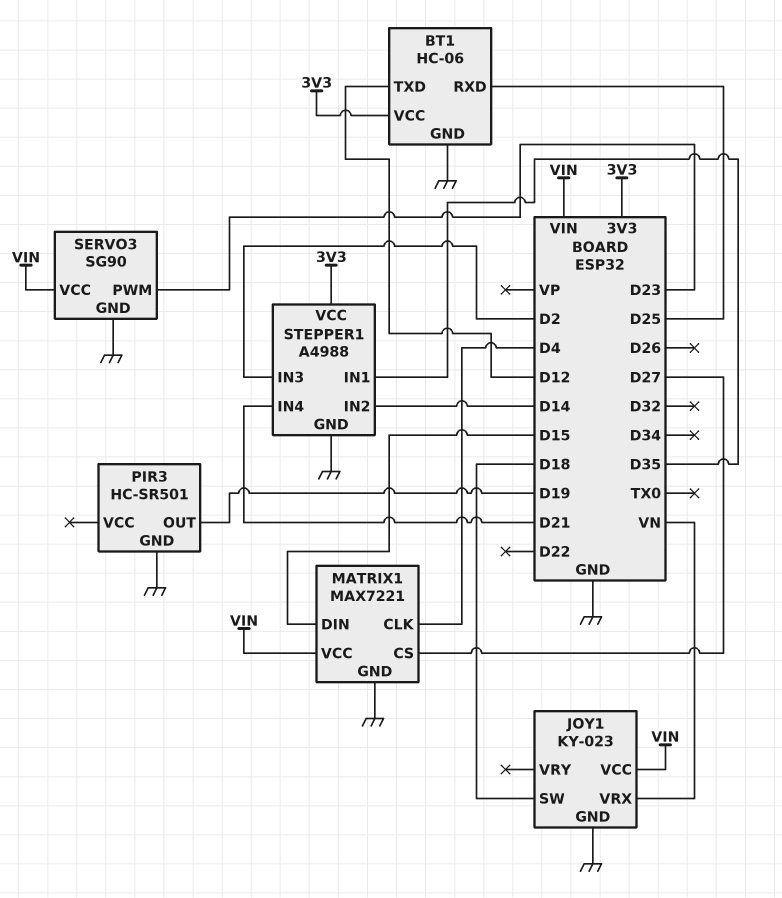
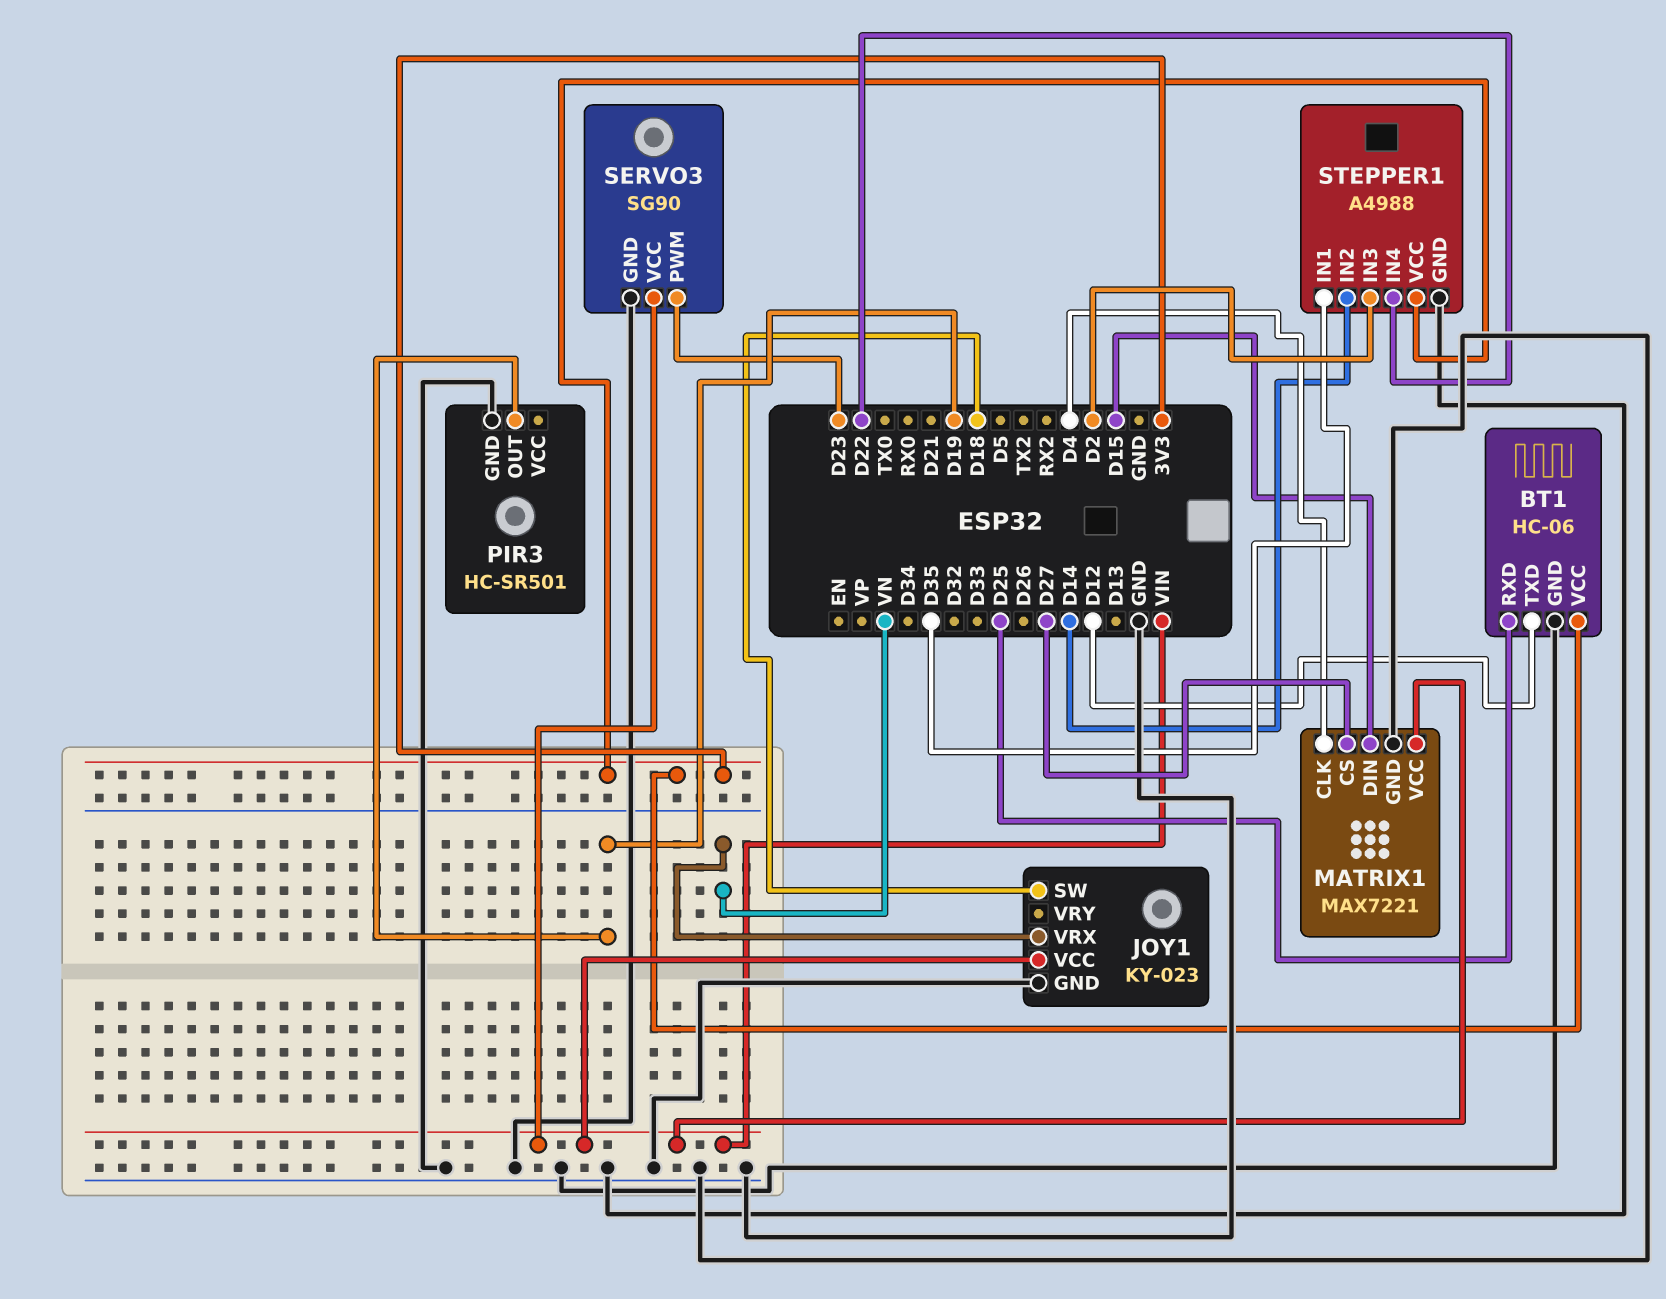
STEPPER1 pin IN4: D21 -> D22

